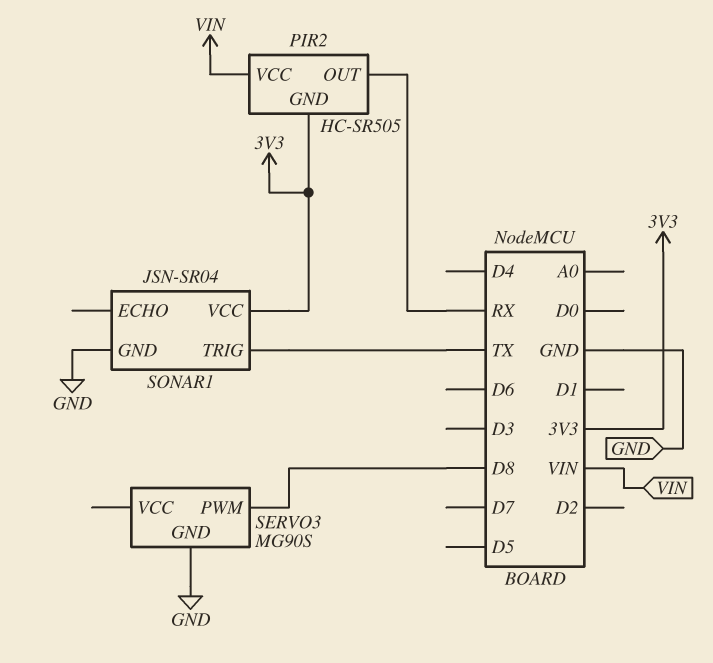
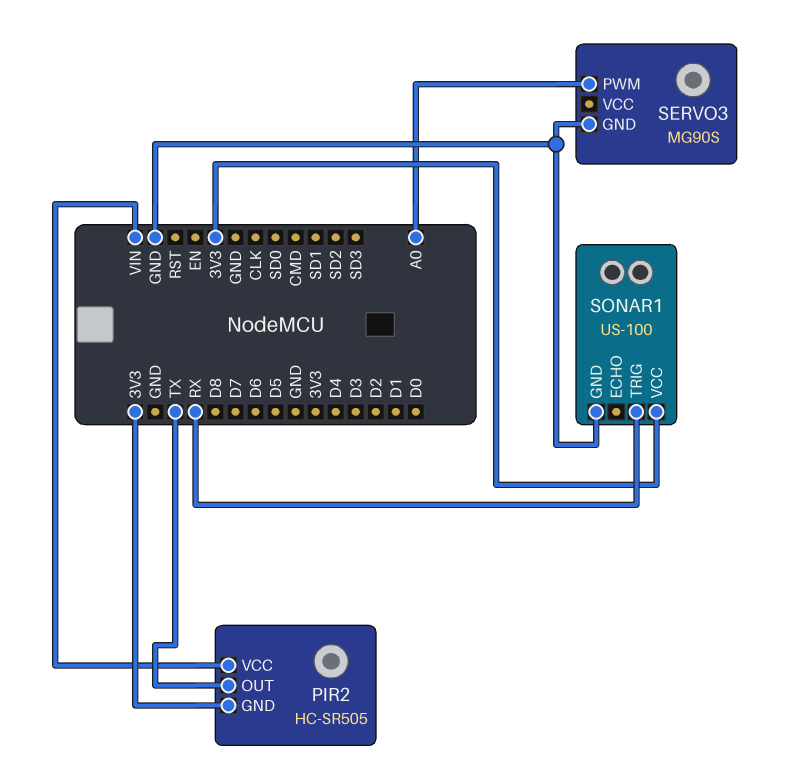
PIR2 pin OUT: RX -> TX
SERVO3 pin PWM: D8 -> A0
SONAR1: JSN-SR04 -> US-100
SONAR1 pin TRIG: TX -> RX

